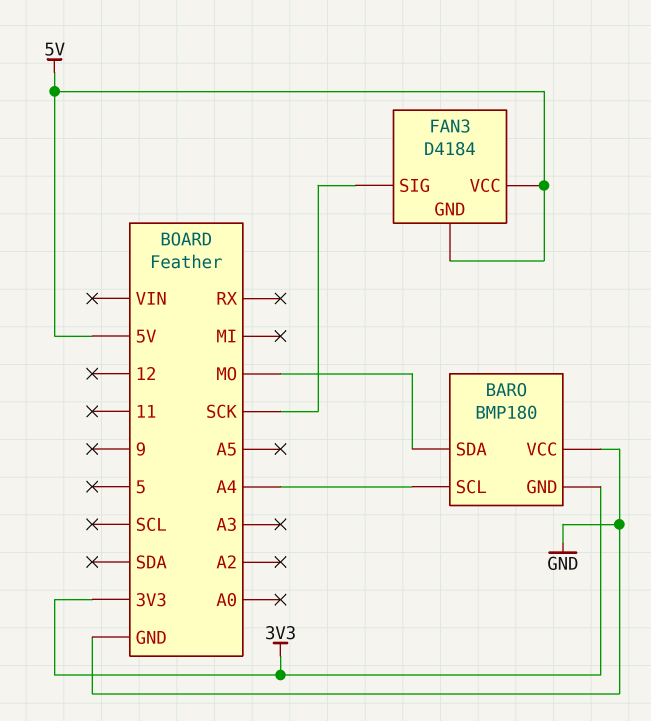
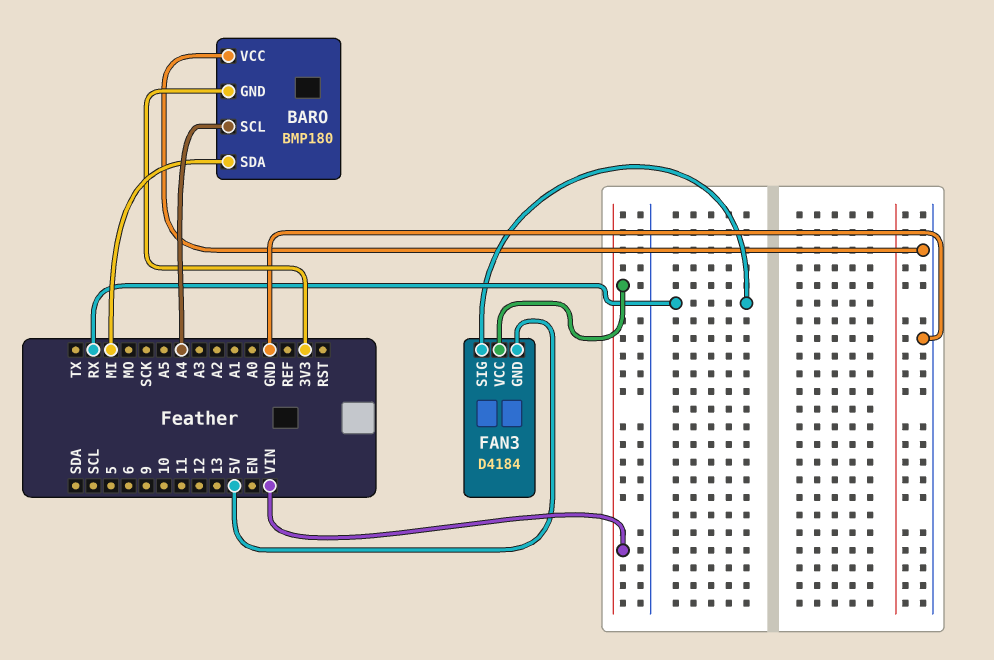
BARO pin SDA: MO -> MI
FAN3 pin SIG: SCK -> RX
FAN3 pin VCC: 5V -> VIN

